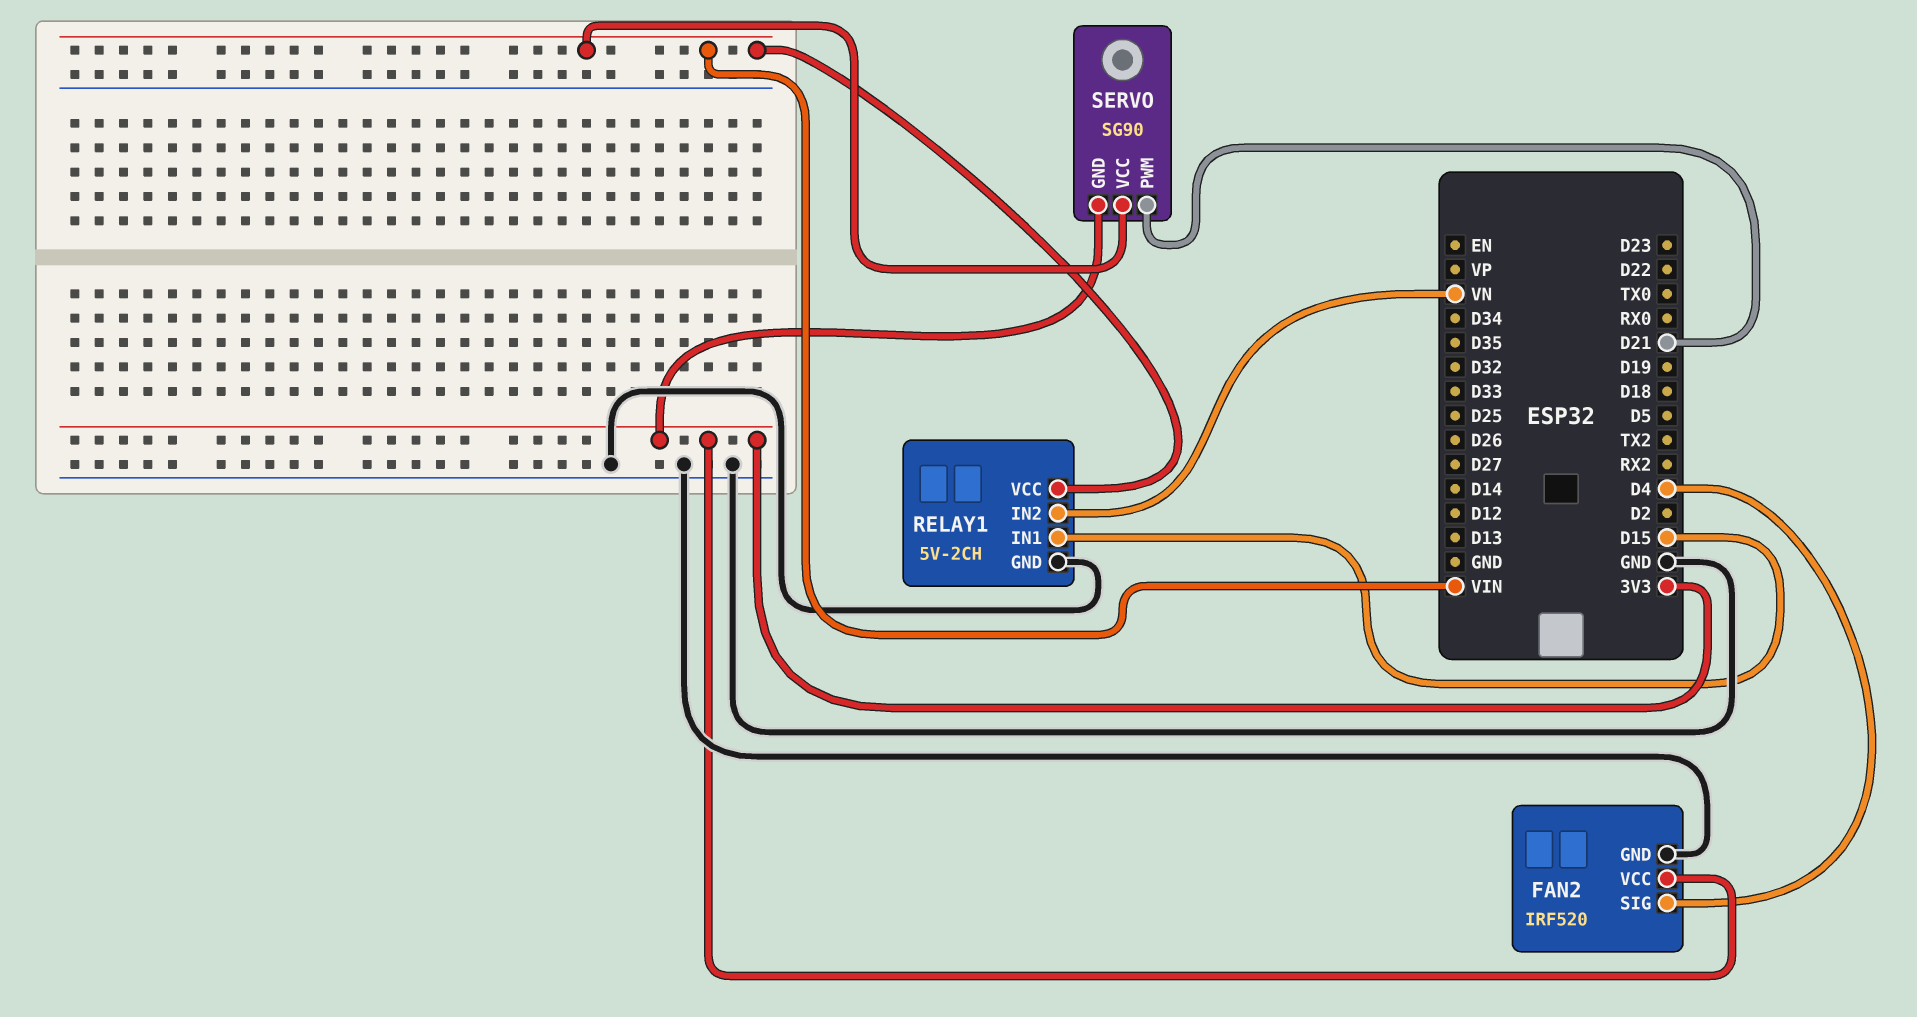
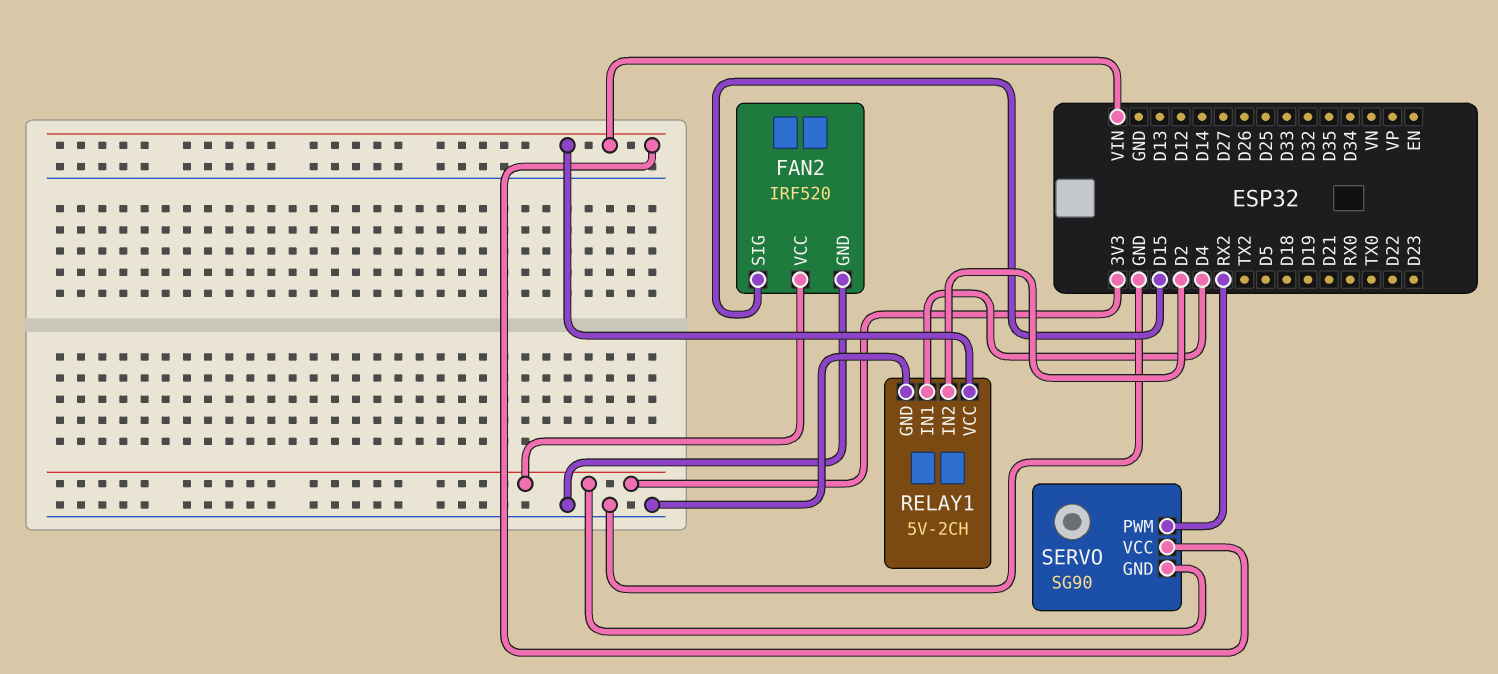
FAN2 pin SIG: D4 -> D15
RELAY1 pin IN1: D15 -> D4
RELAY1 pin IN2: VN -> D2
SERVO pin PWM: D21 -> RX2

